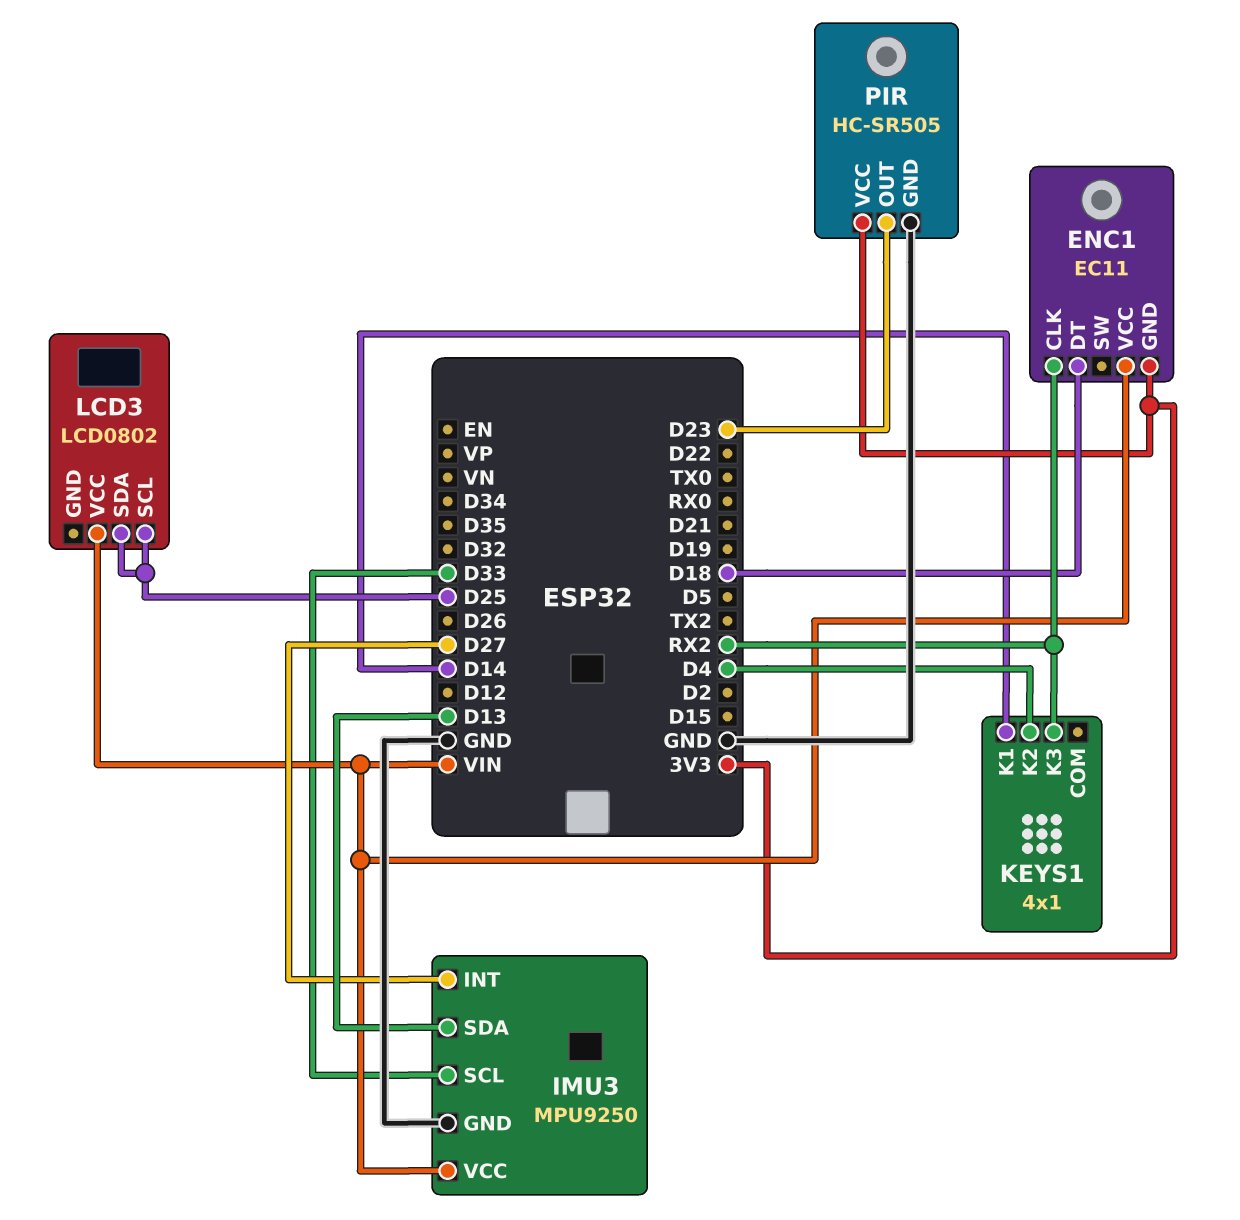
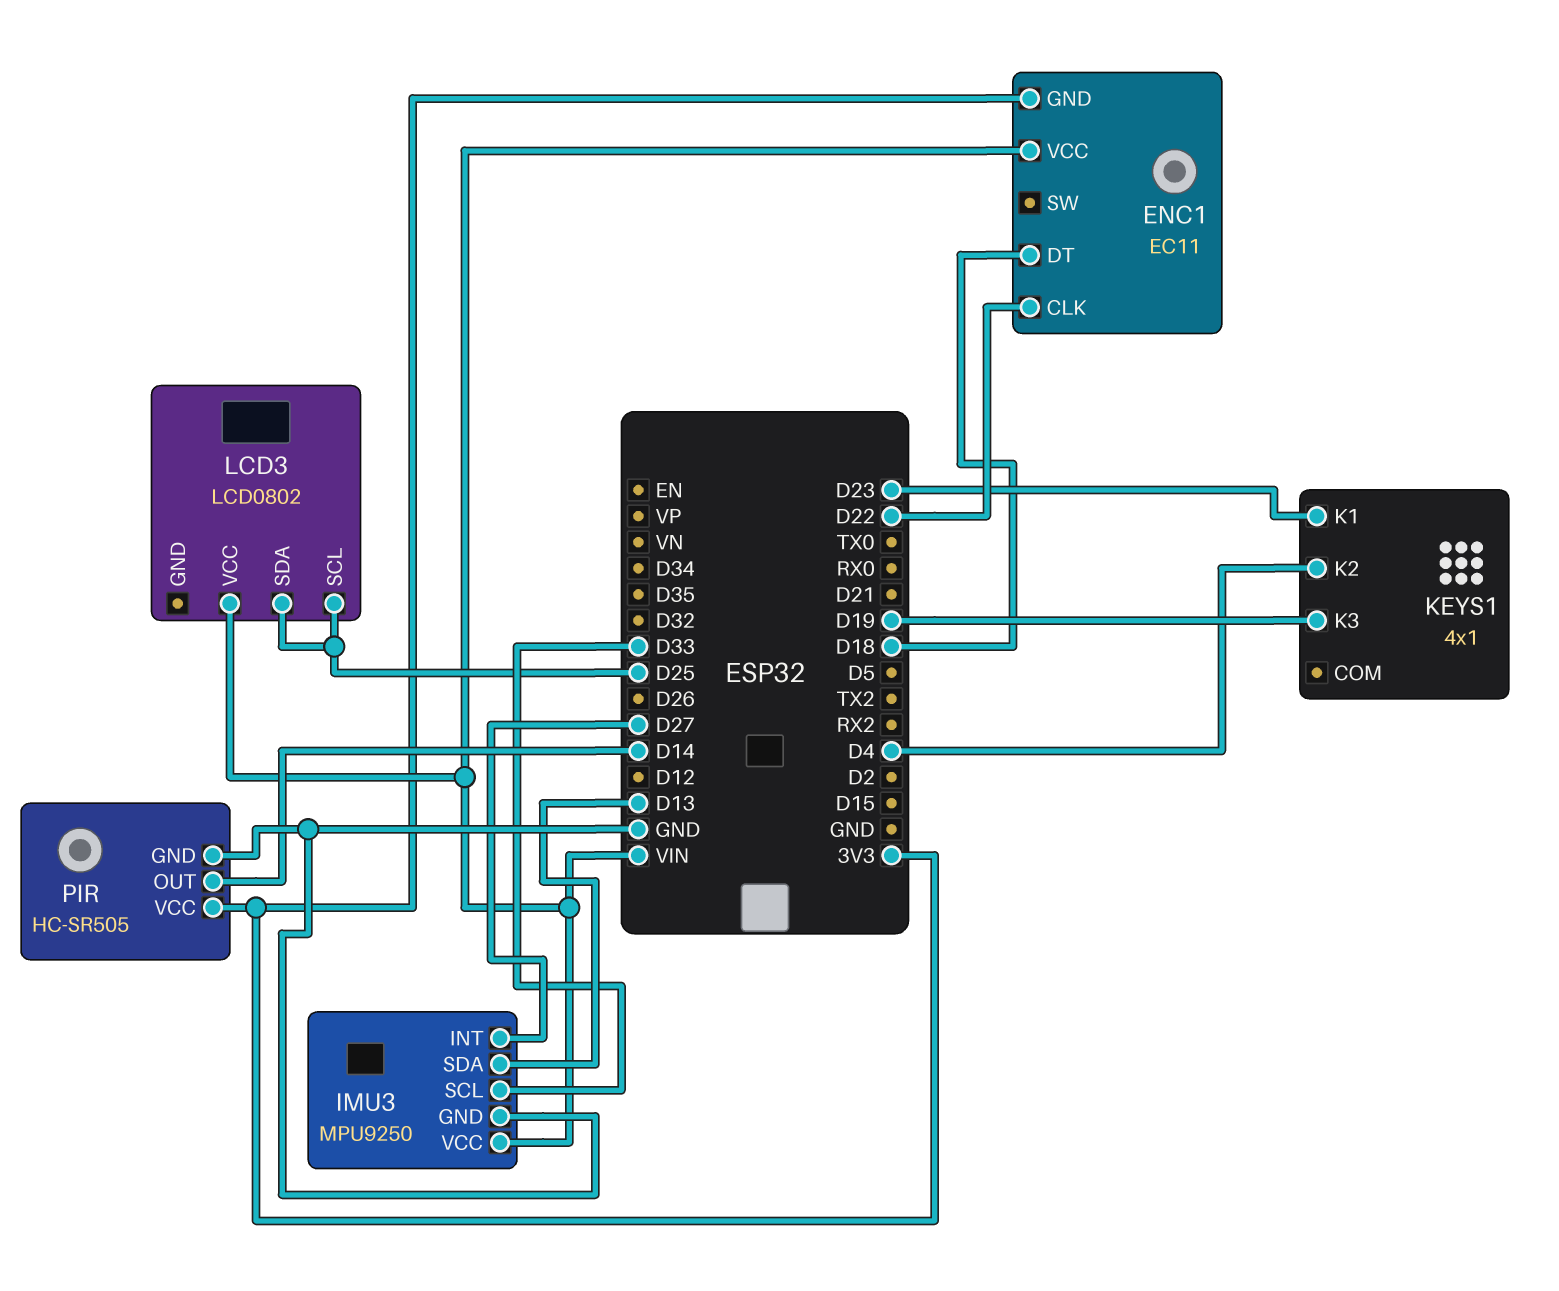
ENC1 pin CLK: RX2 -> D22
KEYS1 pin K1: D14 -> D23
KEYS1 pin K3: RX2 -> D19
PIR pin OUT: D23 -> D14

